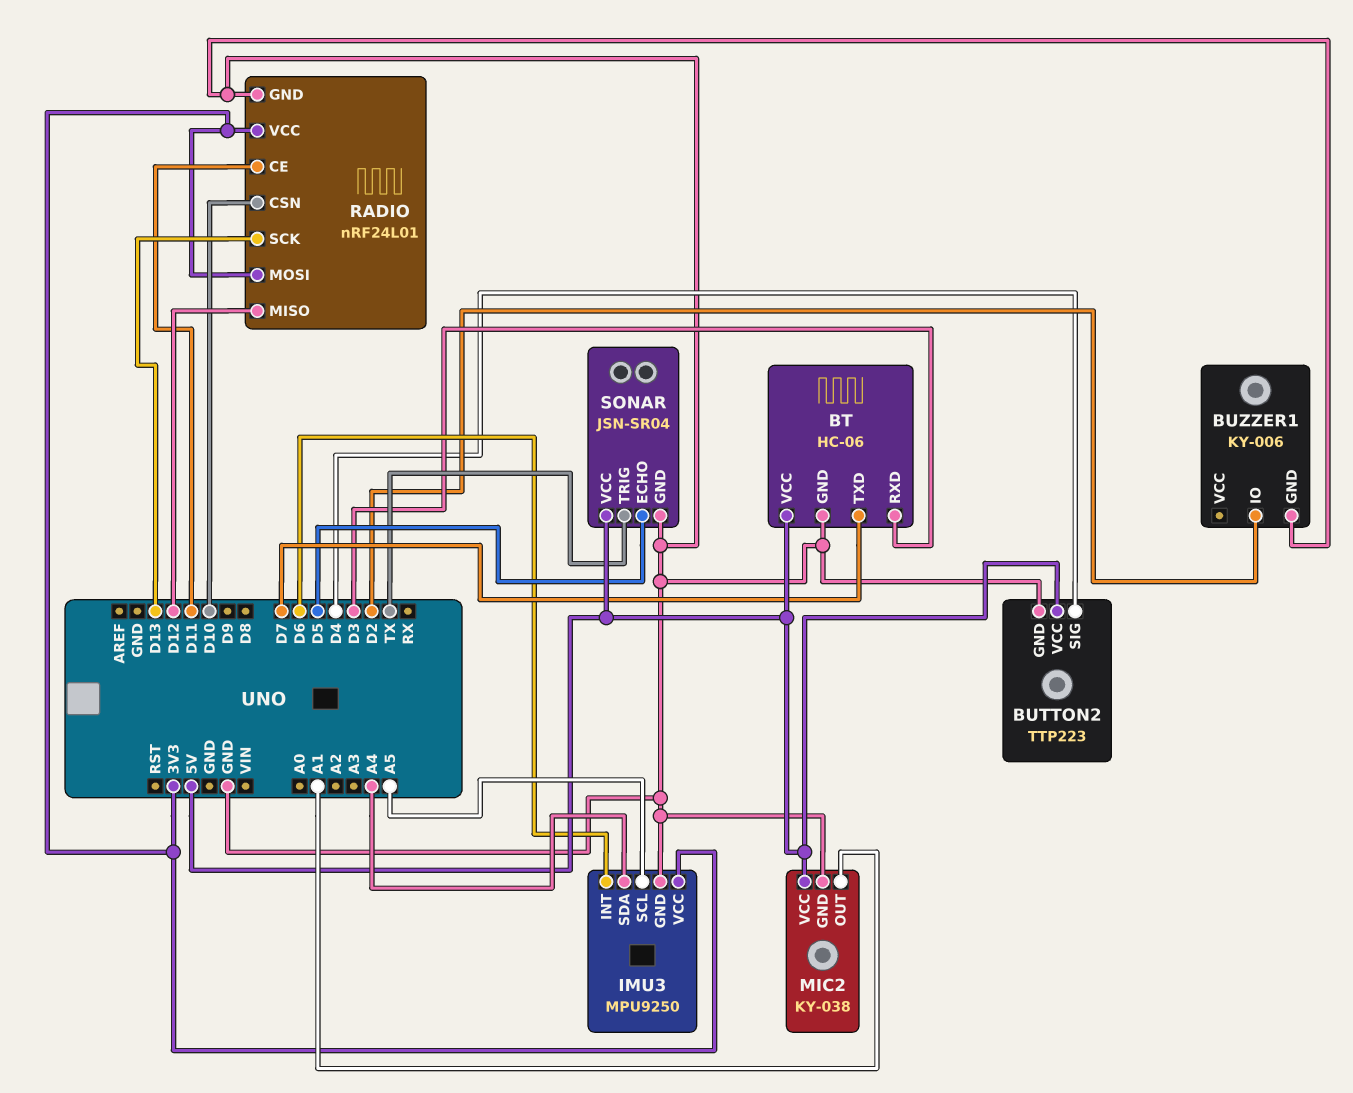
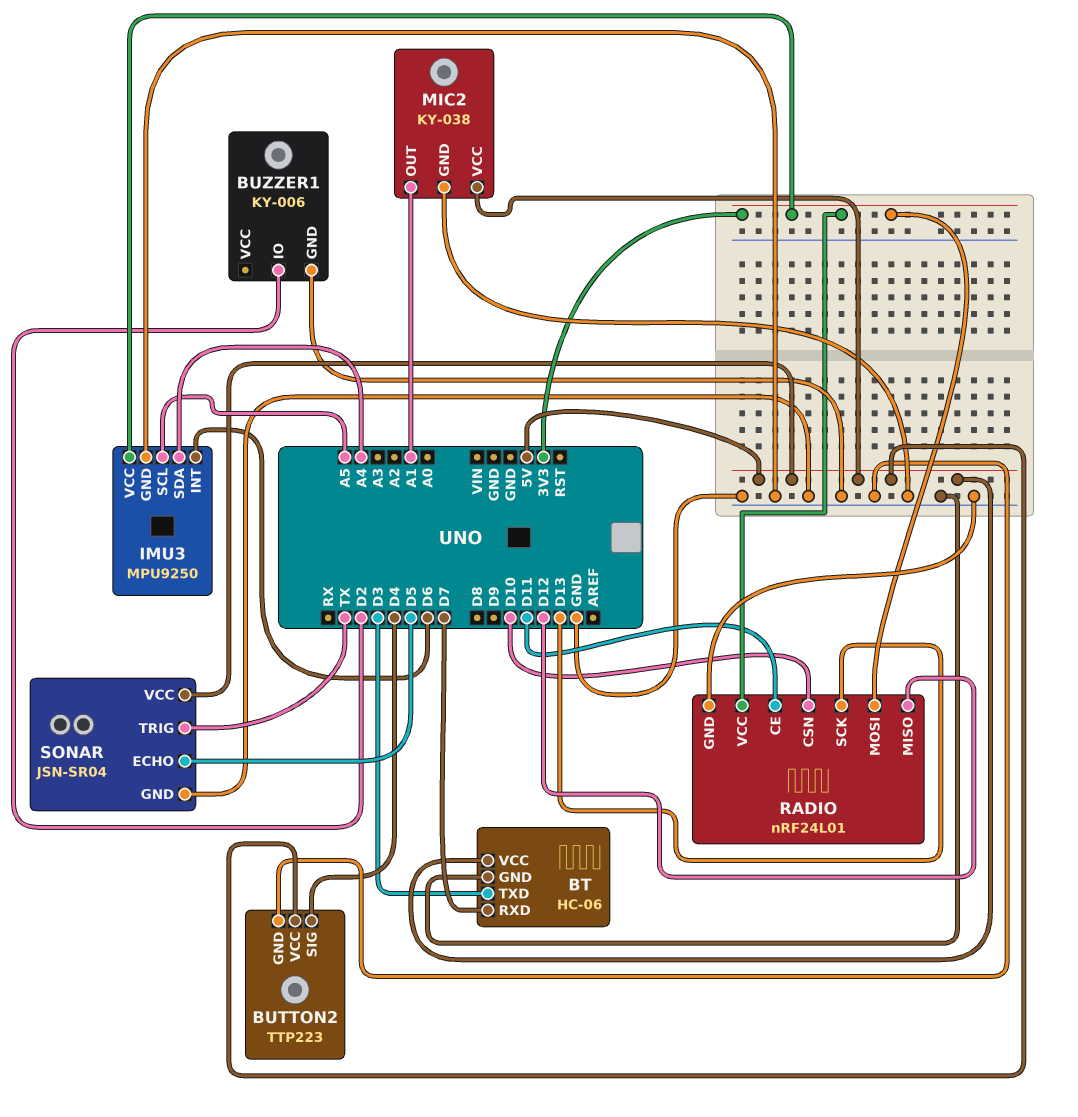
BT pin RXD: D3 -> D7
BT pin TXD: D7 -> D3

